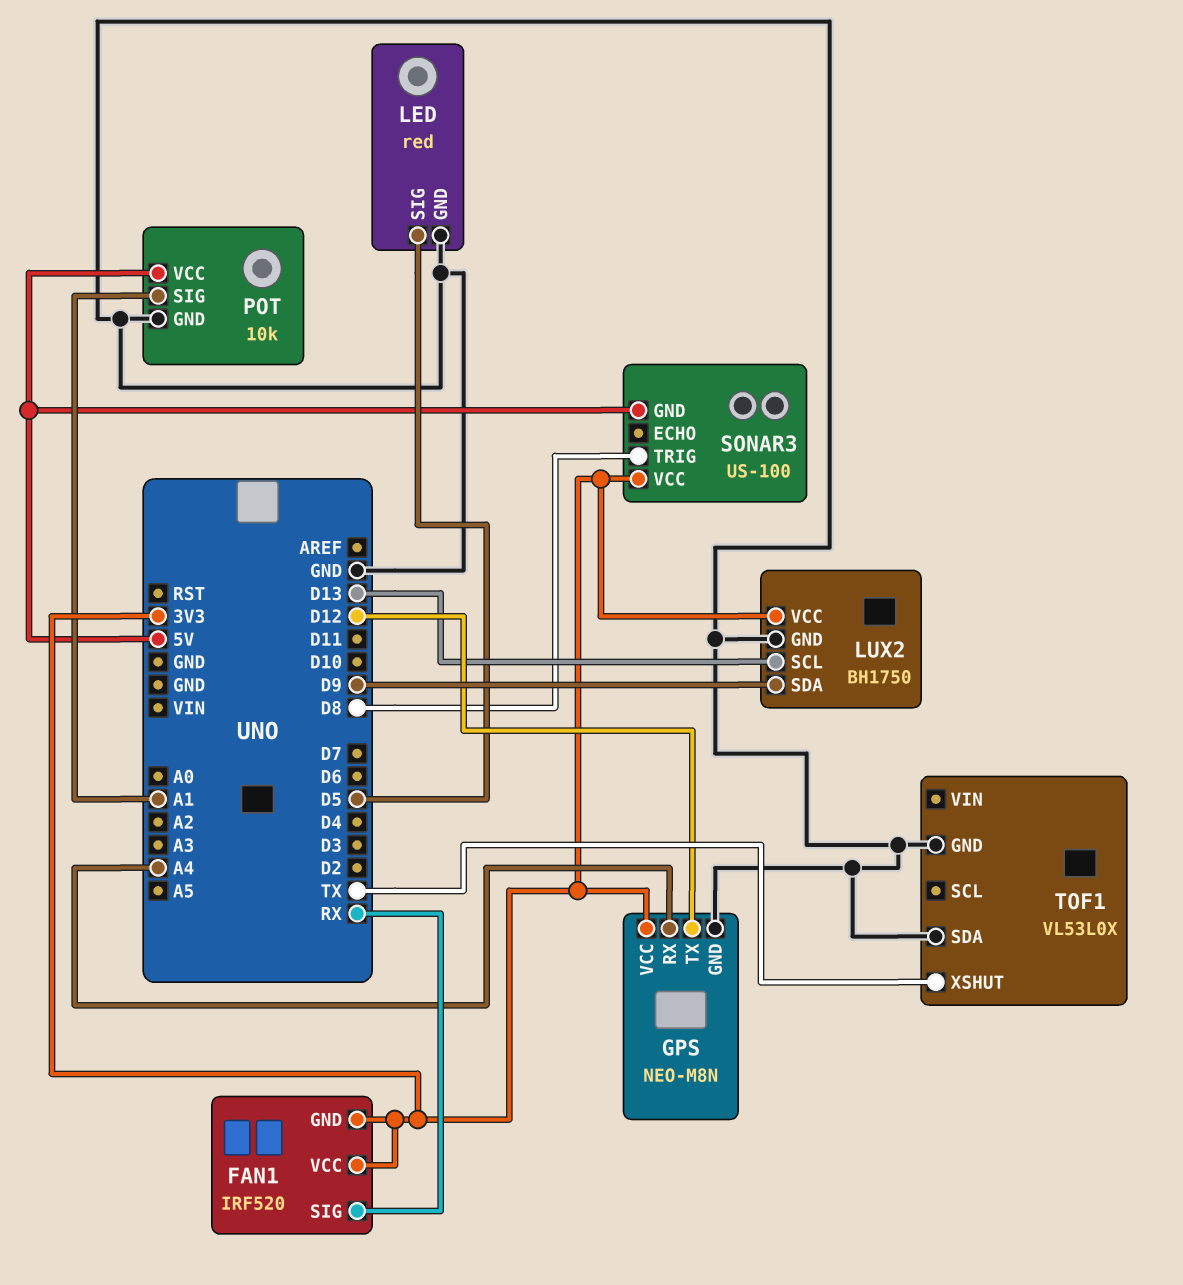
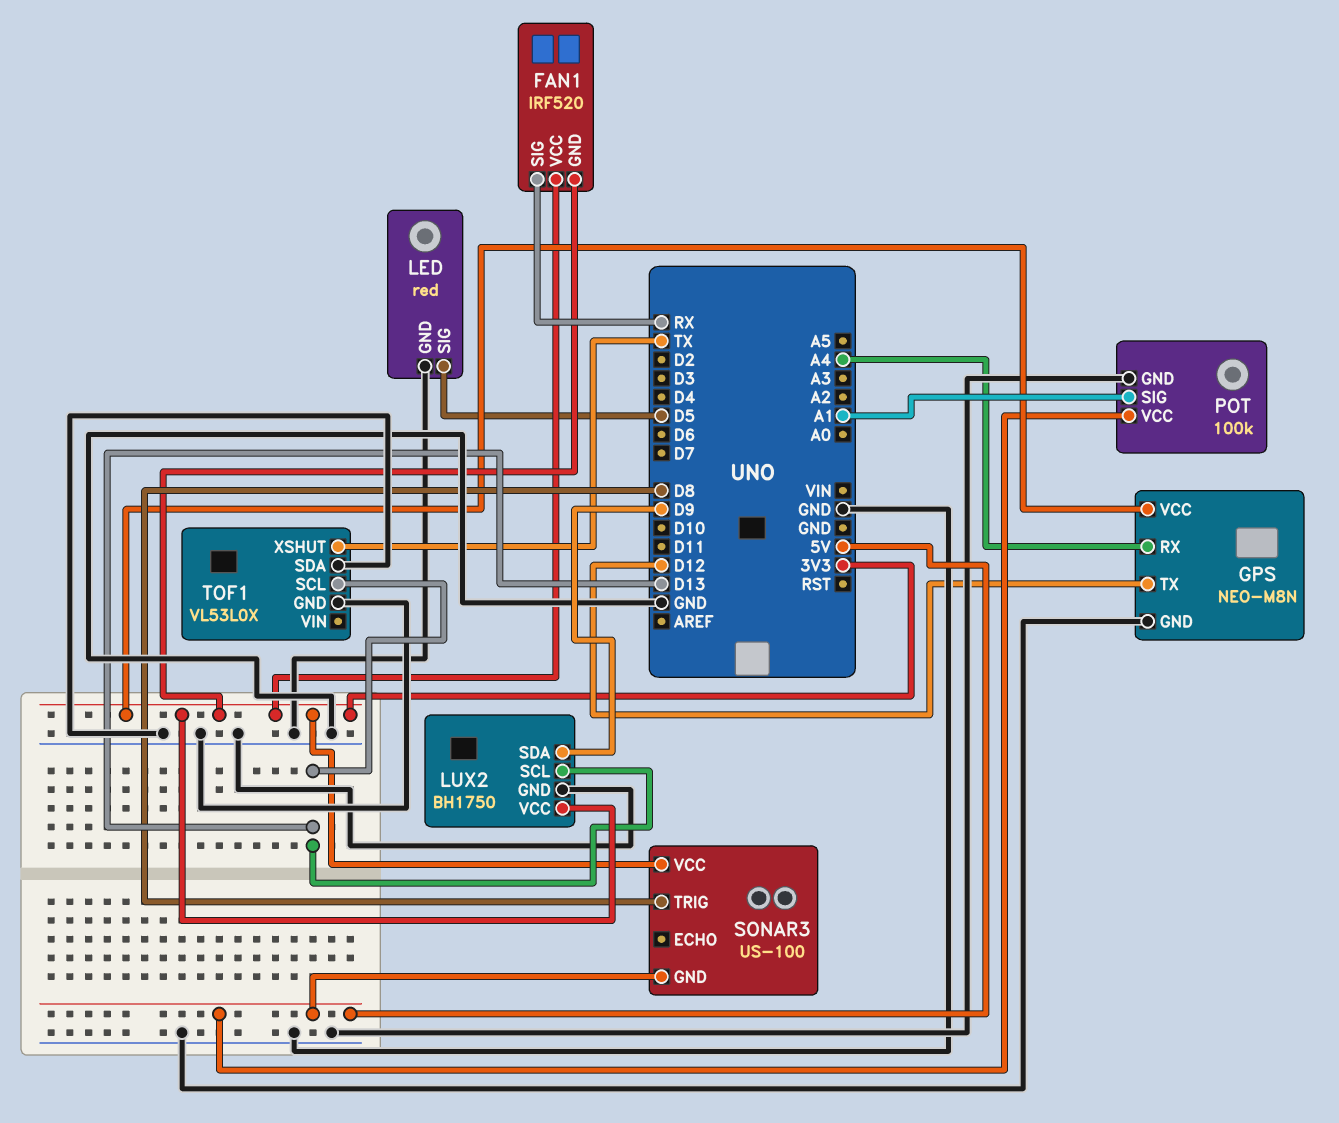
POT: 10k -> 100k
TOF1 pin SCL: none -> D13

